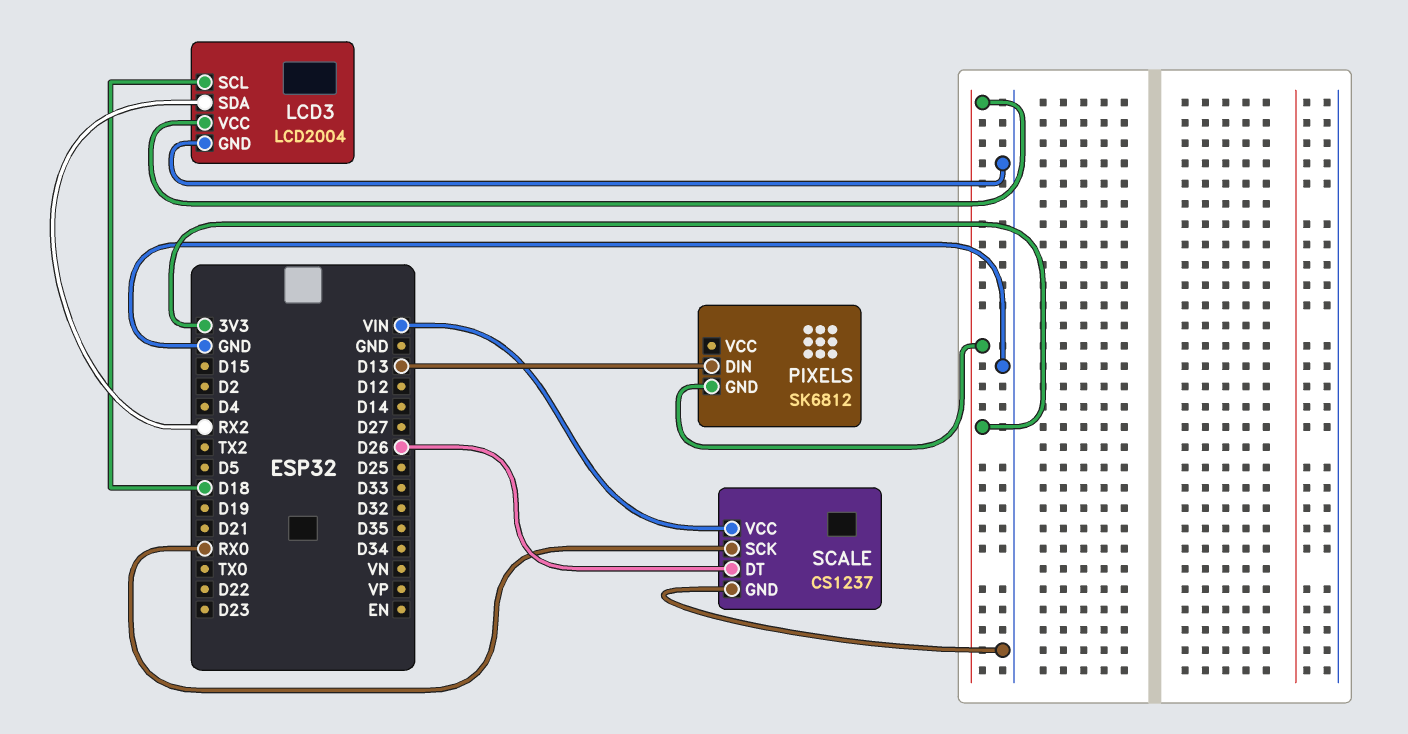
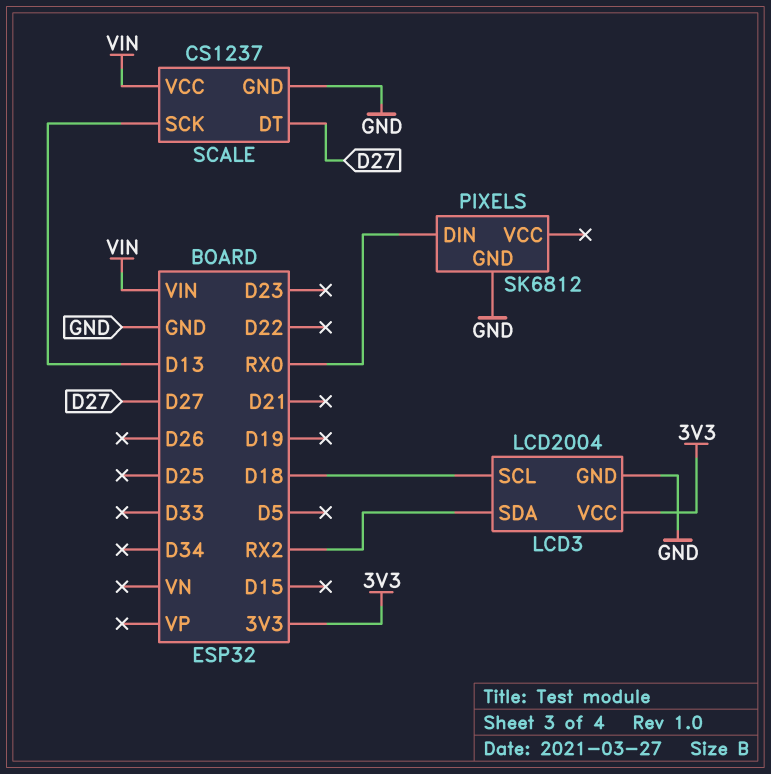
PIXELS pin DIN: D13 -> RX0
PIXELS pin GND: 3V3 -> GND
SCALE pin DT: D26 -> D27
SCALE pin SCK: RX0 -> D13

